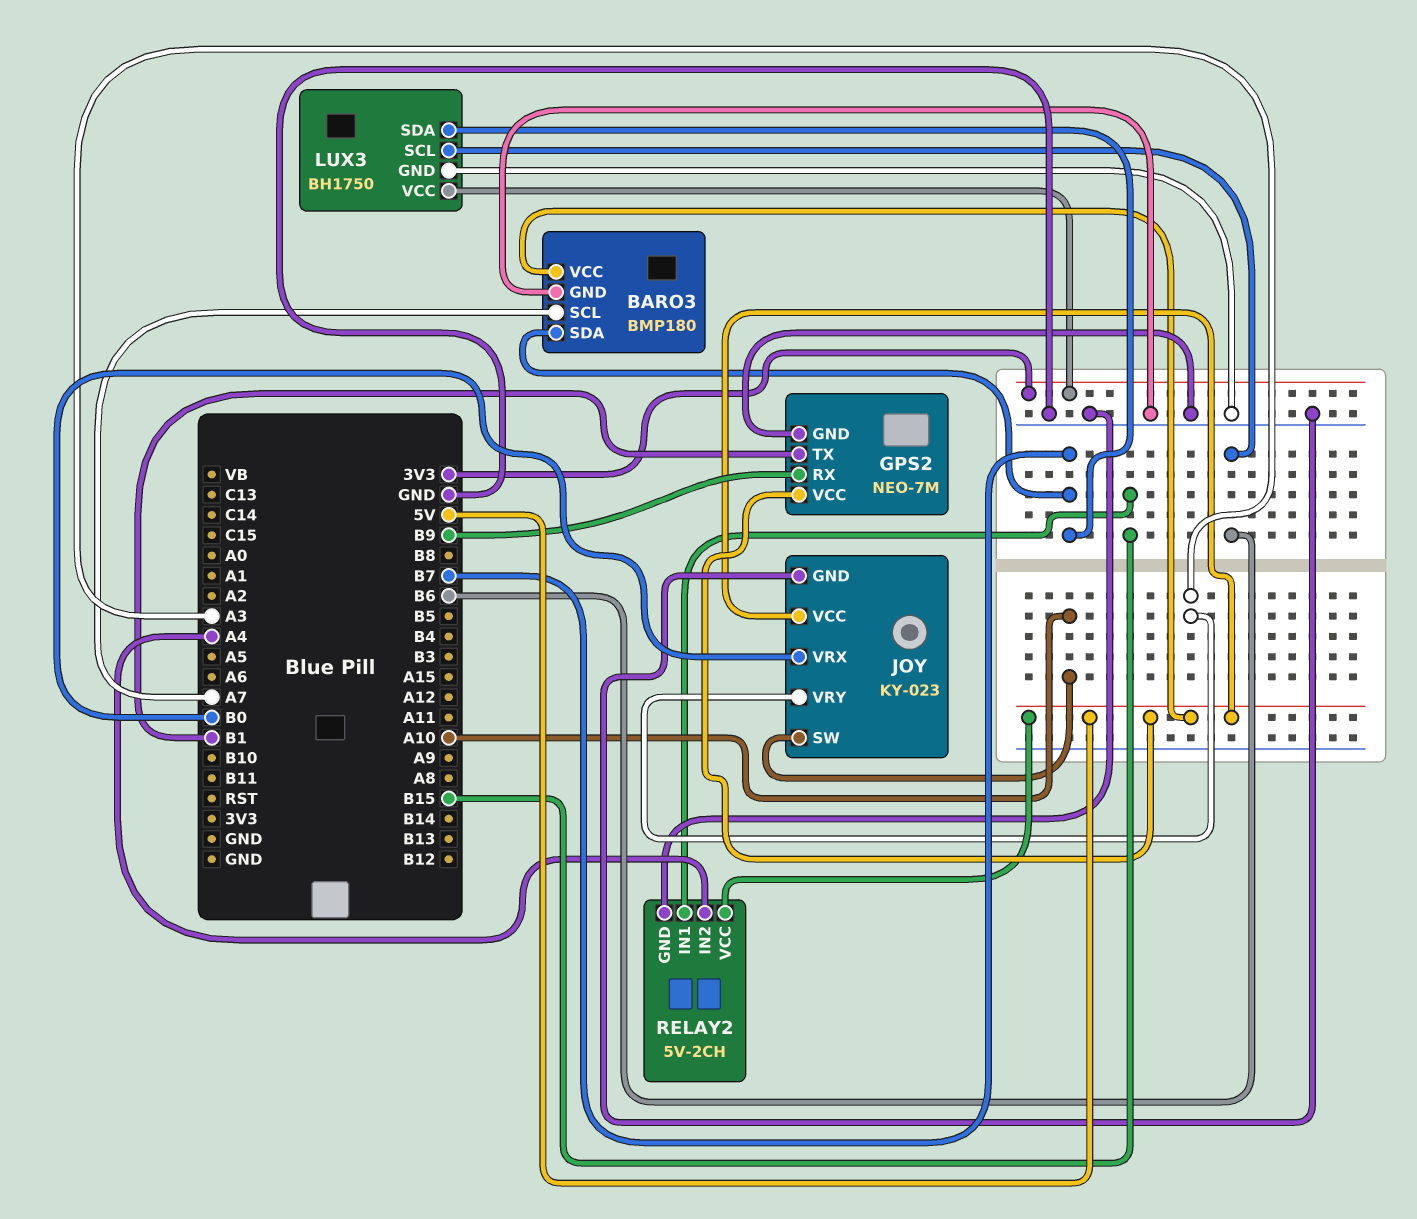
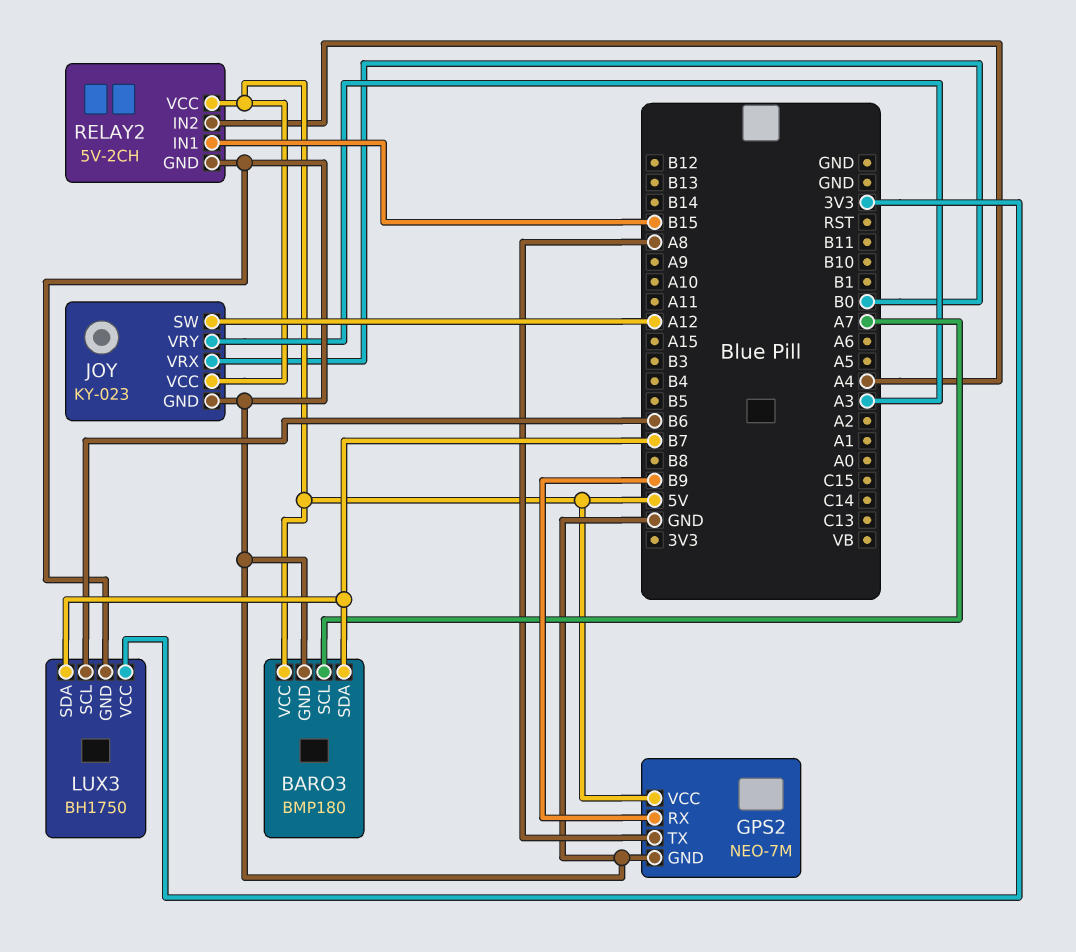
GPS2 pin TX: B1 -> A8
JOY pin SW: A10 -> A12

